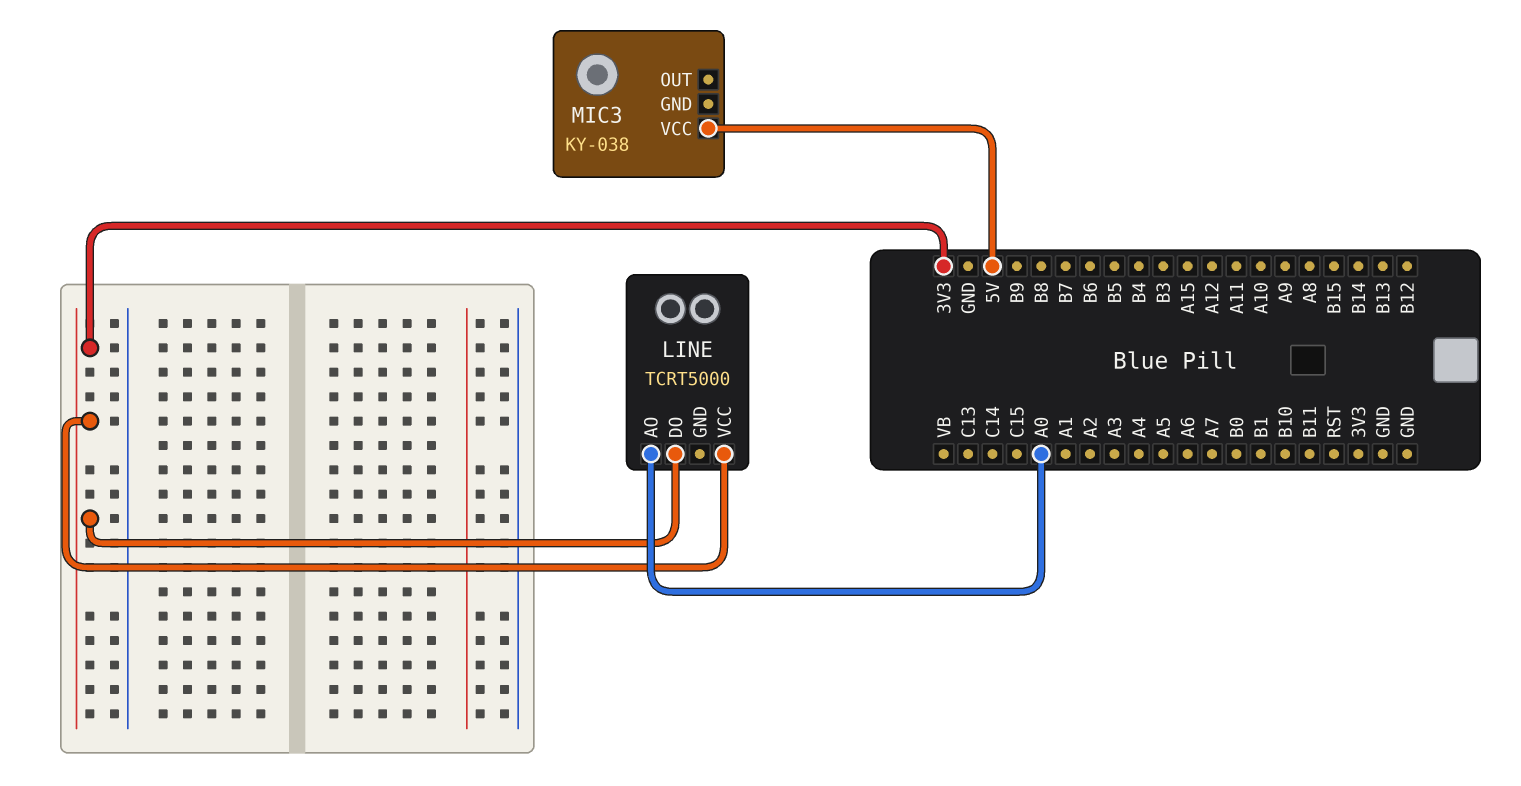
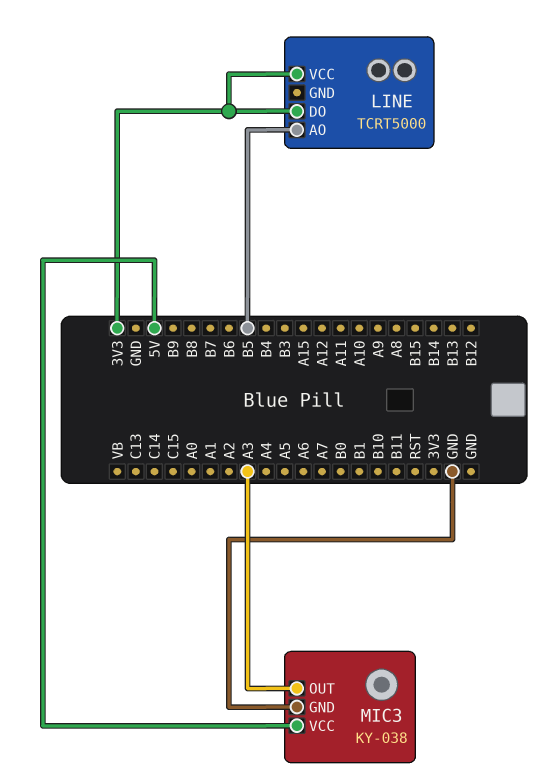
LINE pin AO: A0 -> B5
MIC3 pin GND: none -> GND
MIC3 pin OUT: none -> A3

